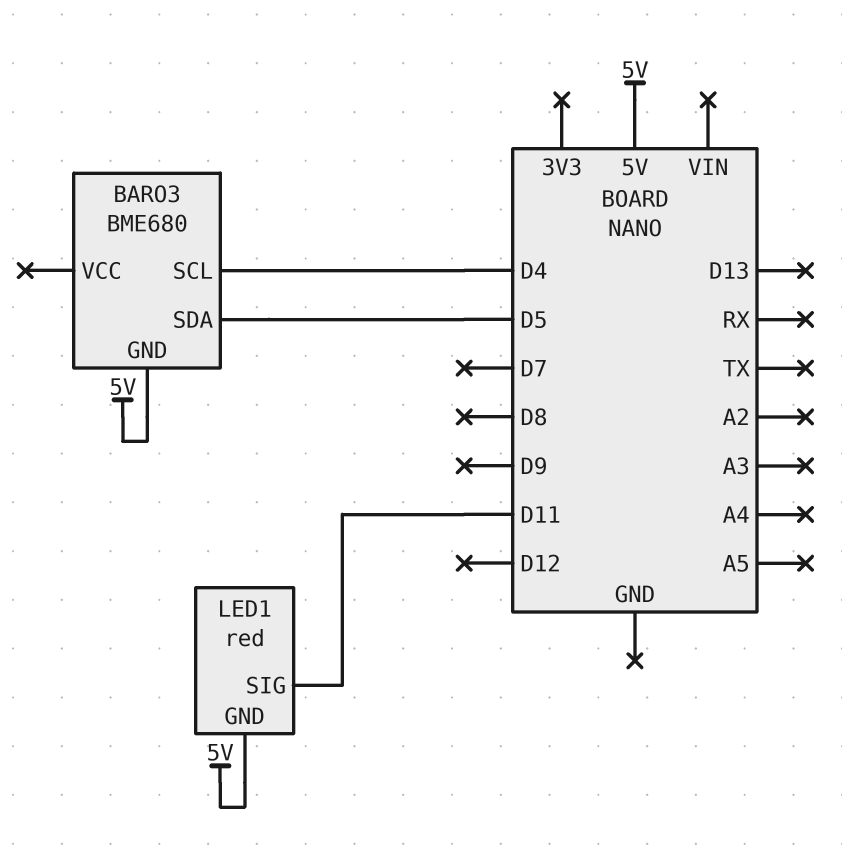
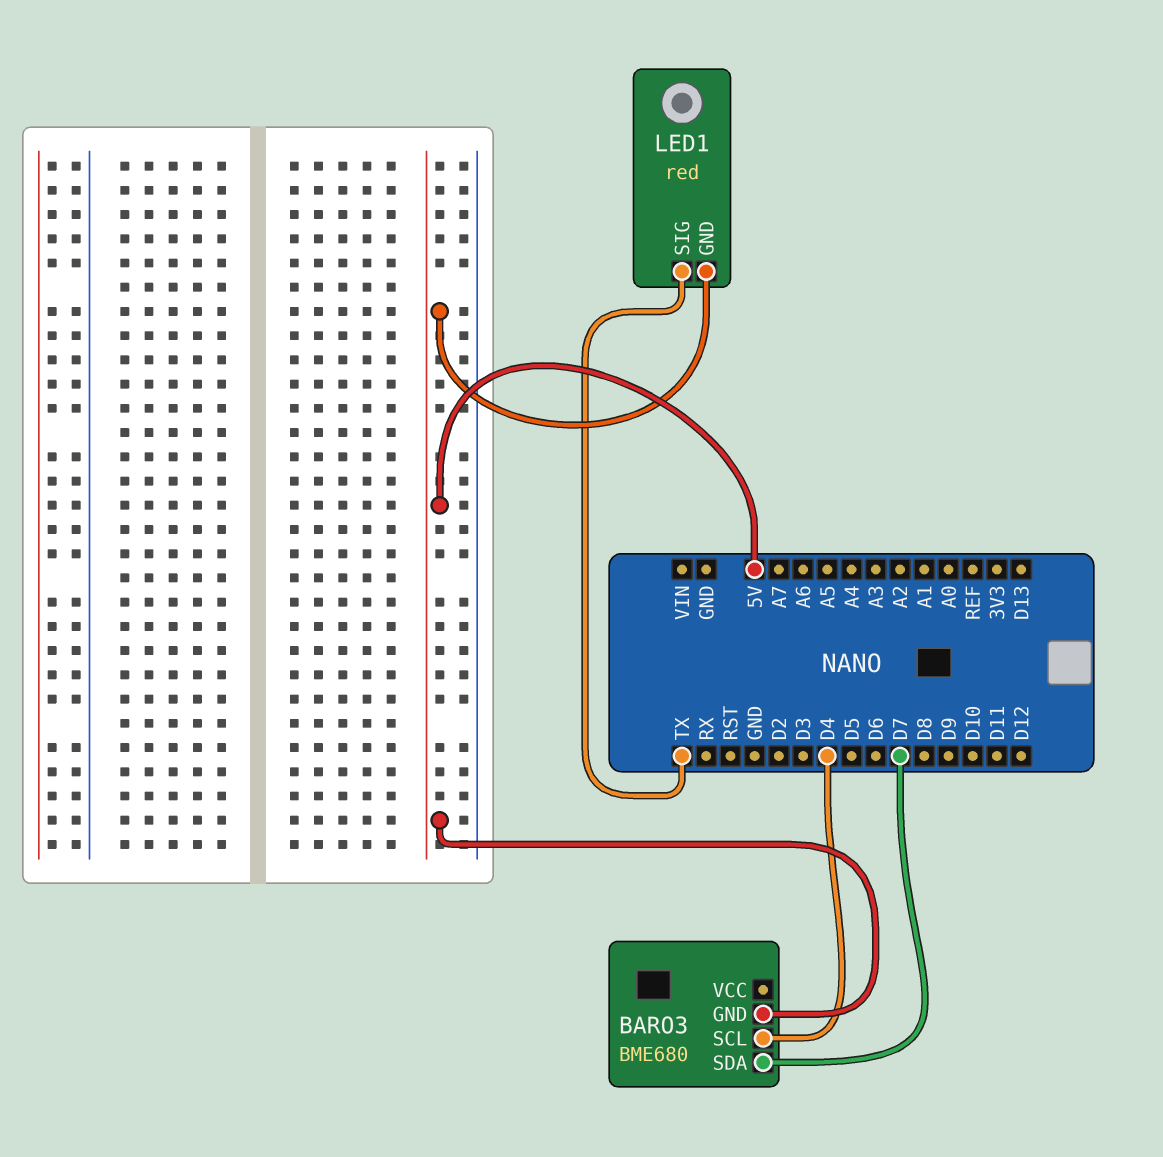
BARO3 pin SDA: D5 -> D7
LED1 pin SIG: D11 -> TX

